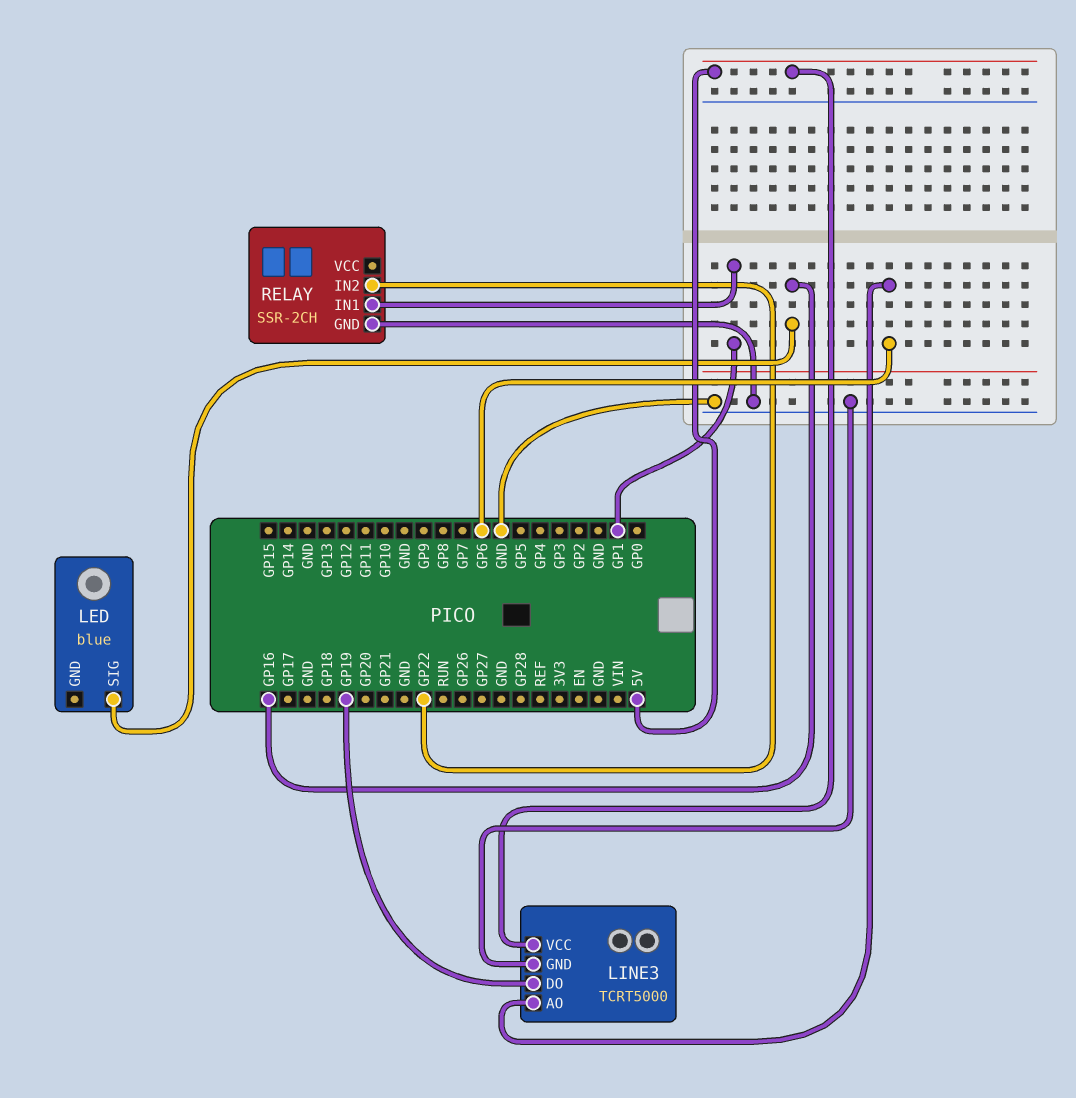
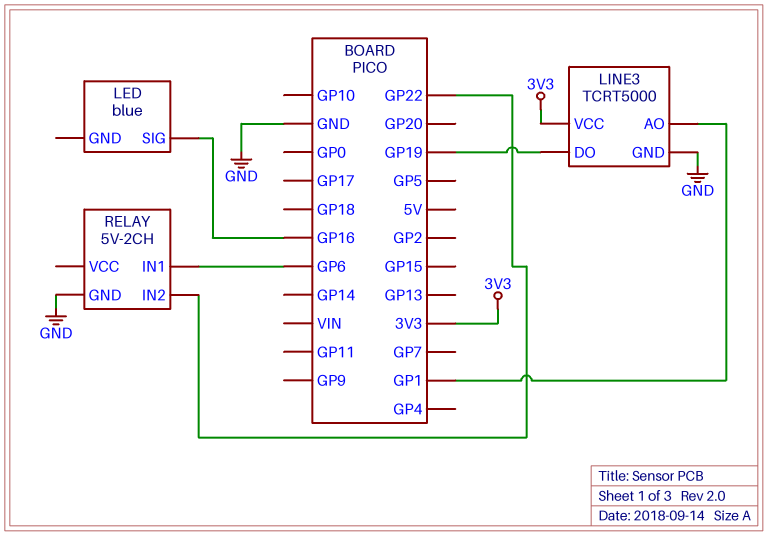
LINE3 pin AO: GP6 -> GP1
LINE3 pin VCC: 5V -> 3V3
RELAY: SSR-2CH -> 5V-2CH
RELAY pin IN1: GP1 -> GP6

